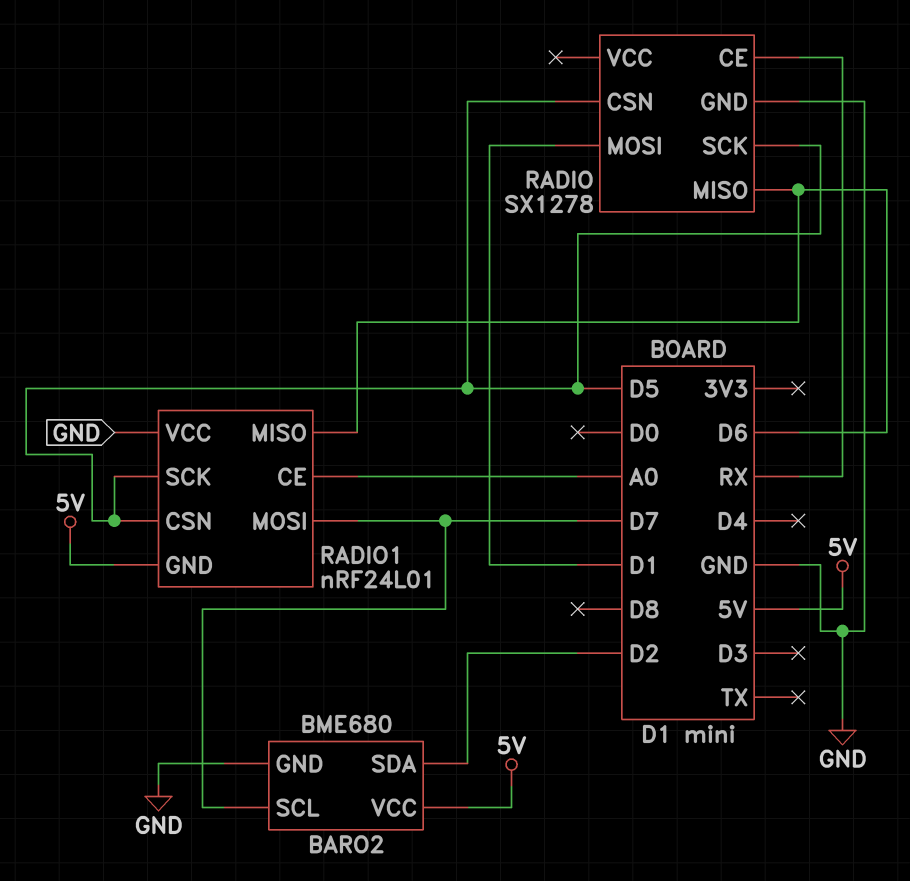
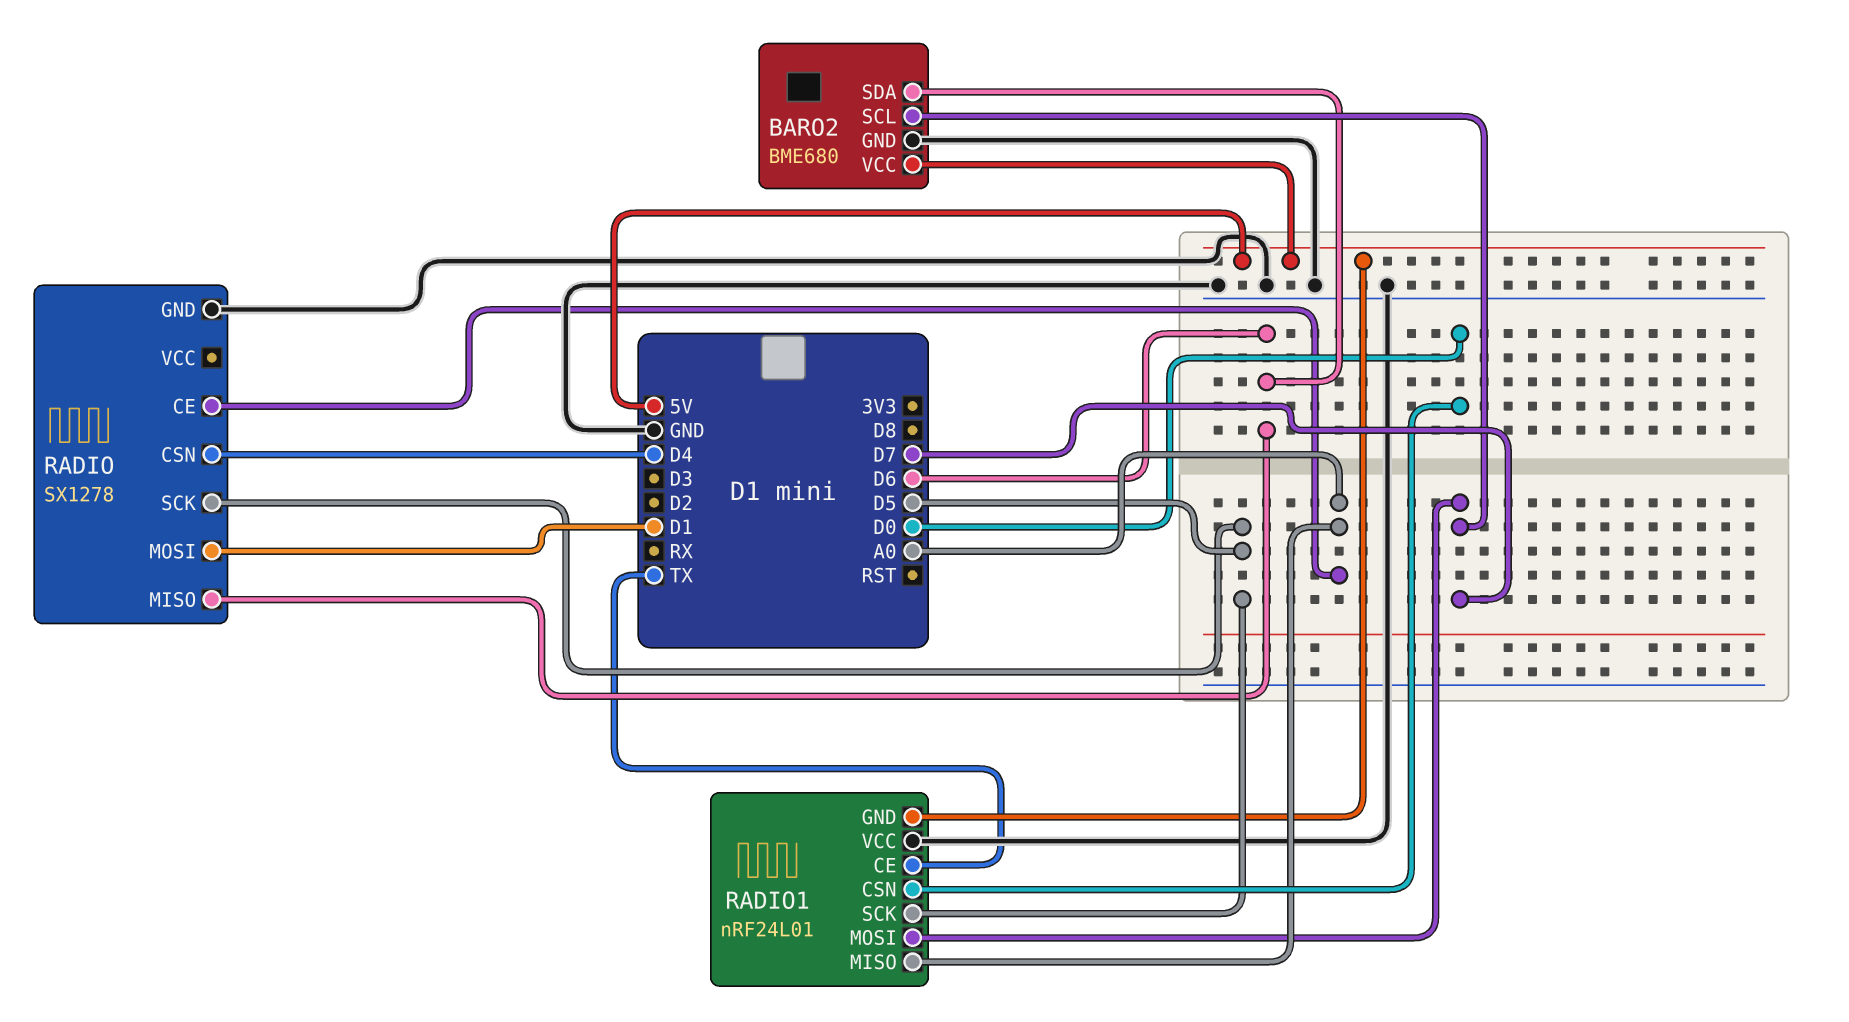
BARO2 pin SDA: D2 -> D6
RADIO pin CE: RX -> A0
RADIO pin CSN: D5 -> D4
RADIO1 pin CE: A0 -> TX
RADIO1 pin CSN: D5 -> D0
RADIO1 pin MISO: D6 -> A0

